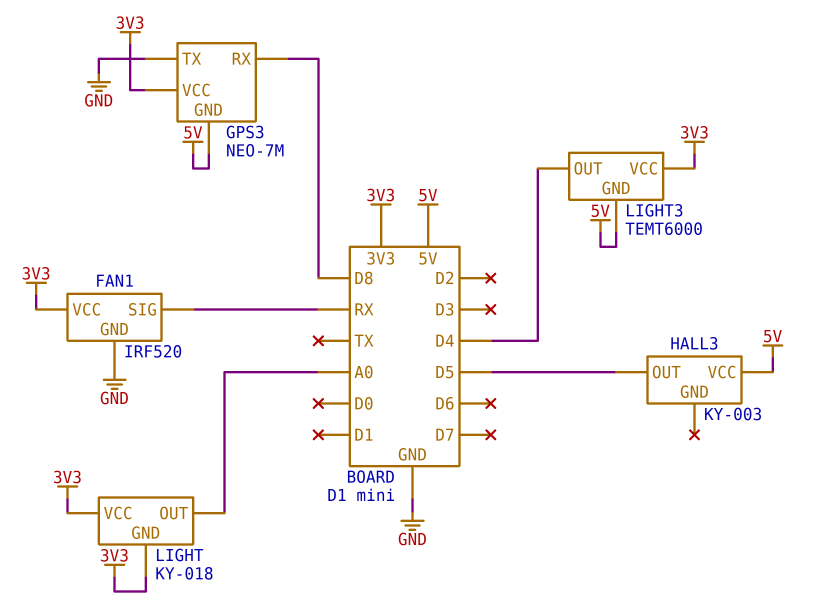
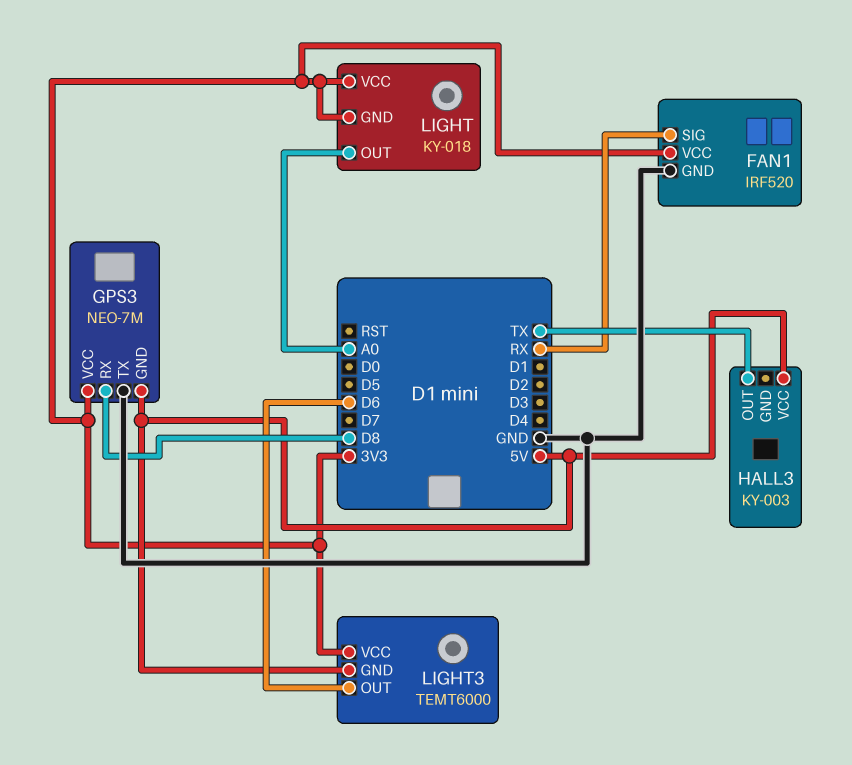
HALL3 pin OUT: D5 -> TX
LIGHT3 pin OUT: D4 -> D6

